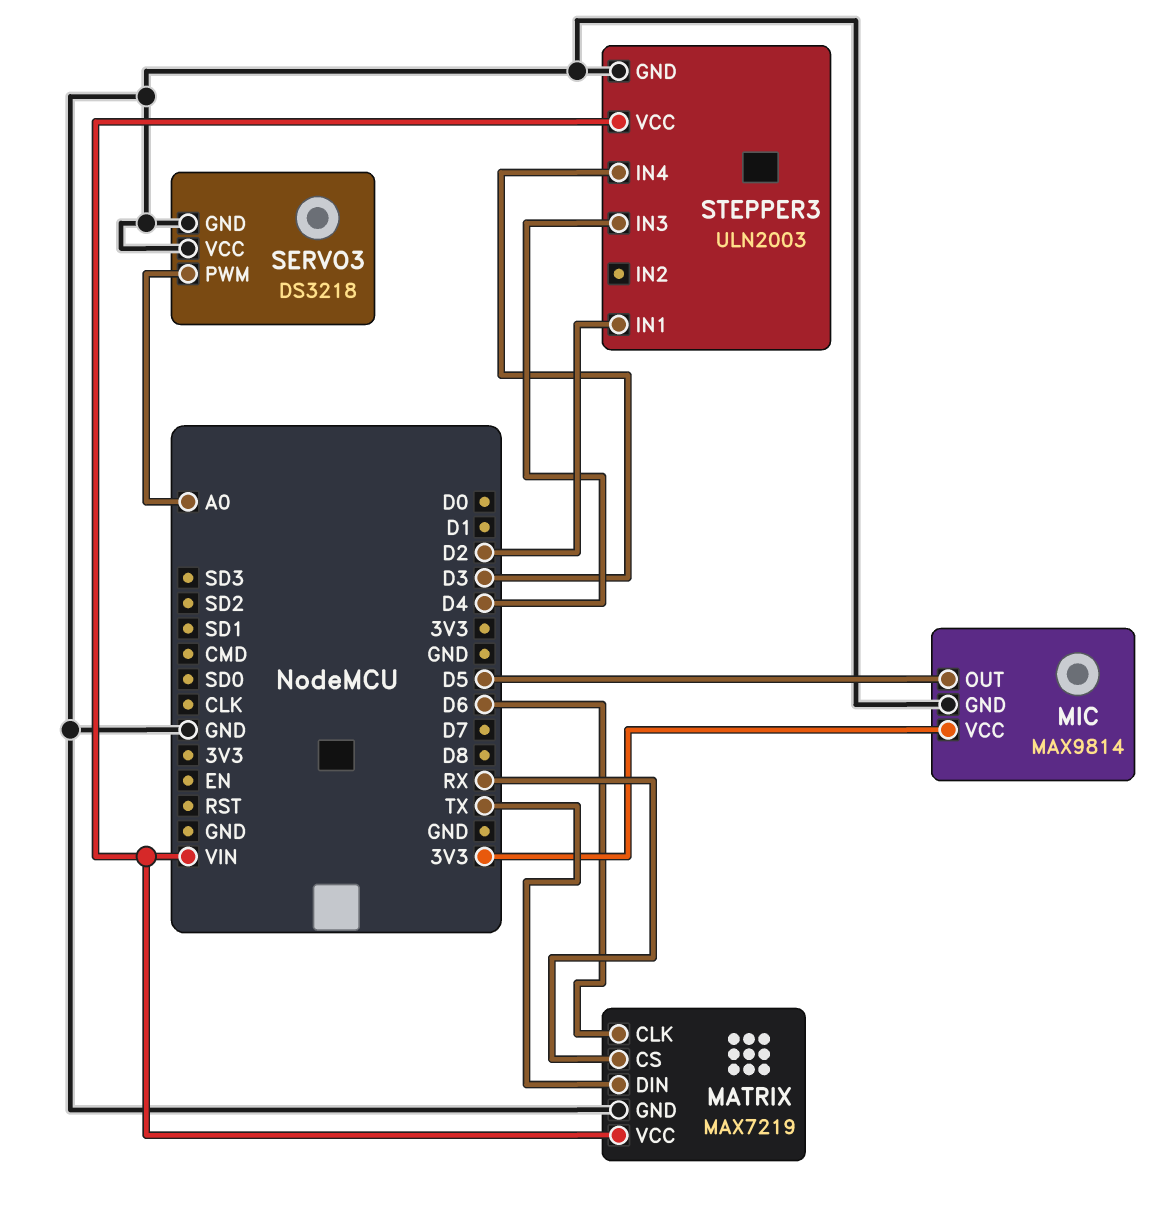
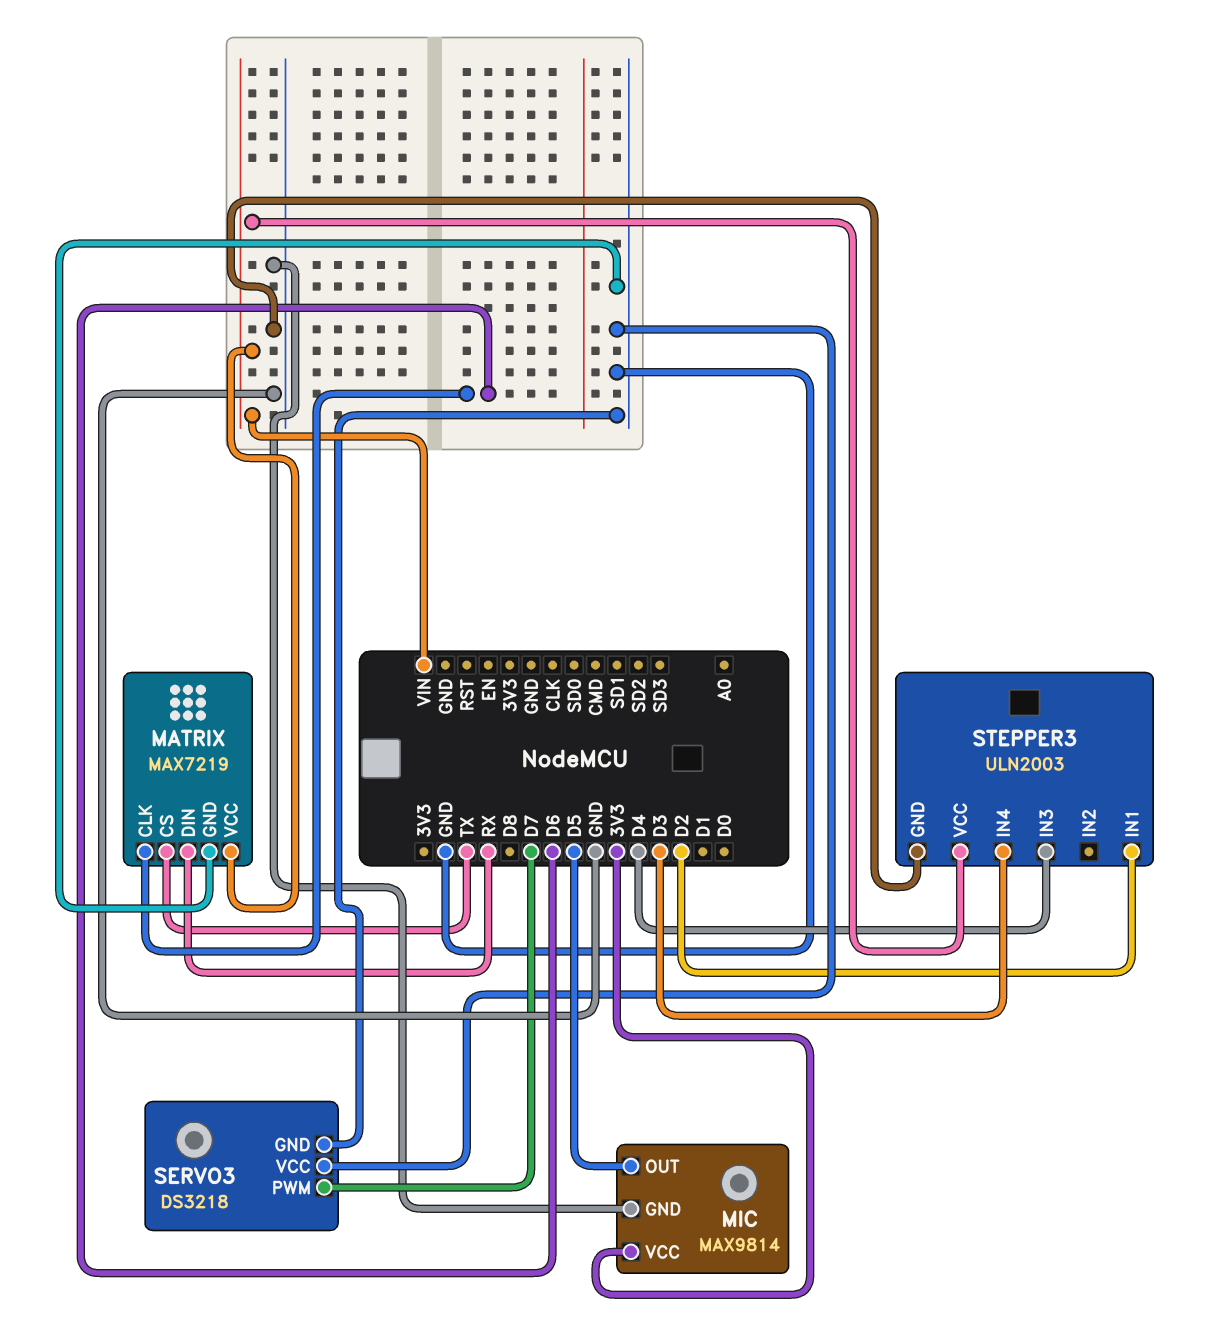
MATRIX pin CS: RX -> TX
MATRIX pin DIN: TX -> RX
SERVO3 pin PWM: A0 -> D7

